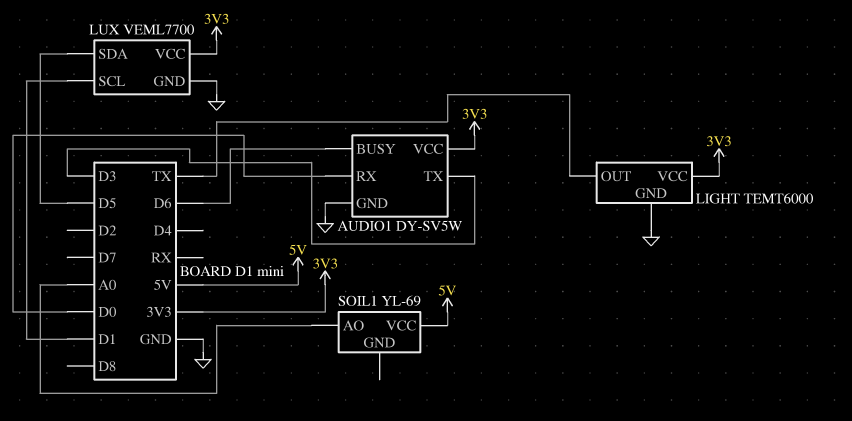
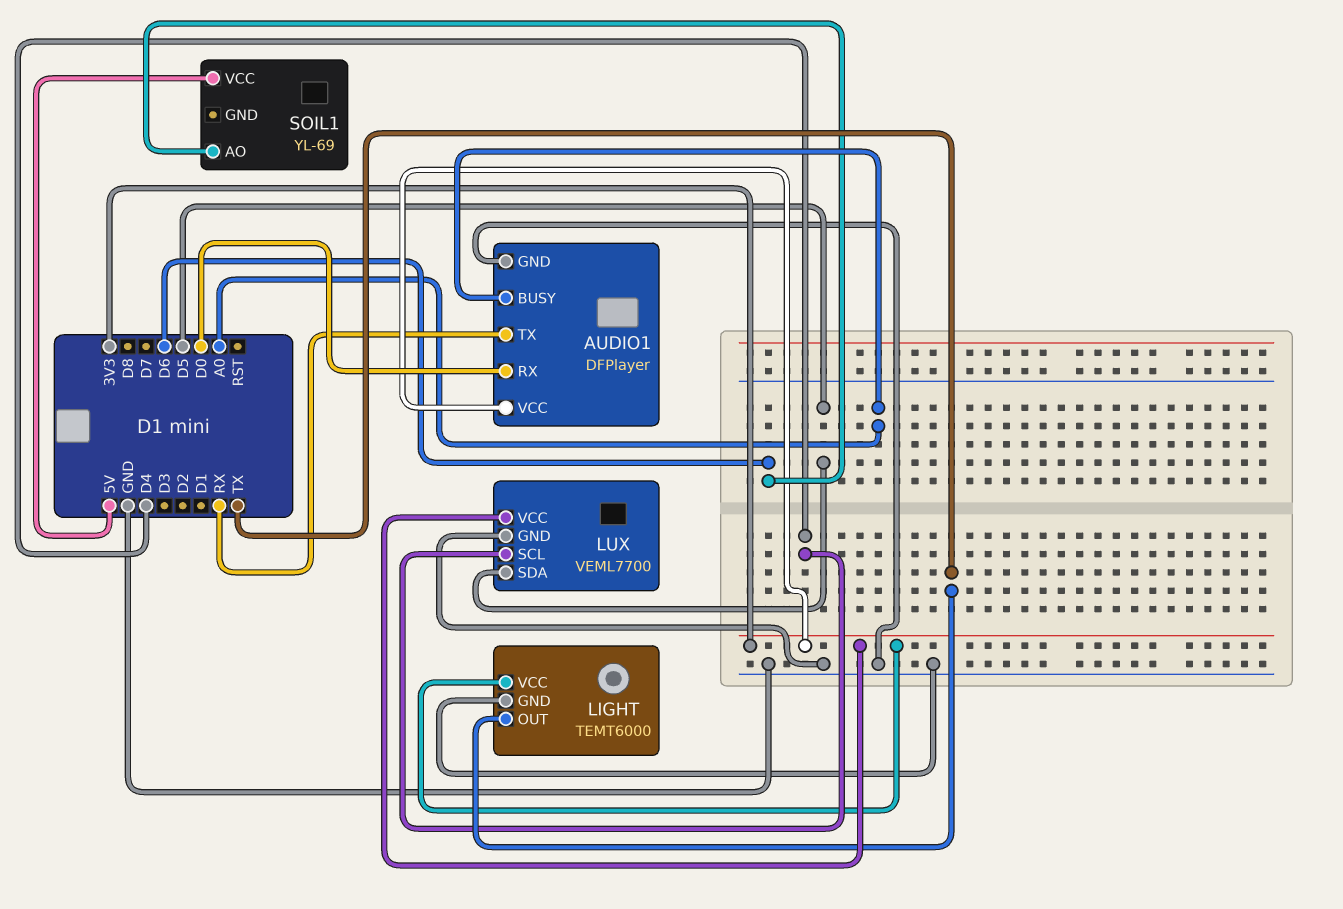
AUDIO1: DY-SV5W -> DFPlayer
AUDIO1 pin BUSY: D6 -> A0
AUDIO1 pin TX: D3 -> RX
LUX pin SCL: D1 -> D4
SOIL1 pin AO: A0 -> D6

